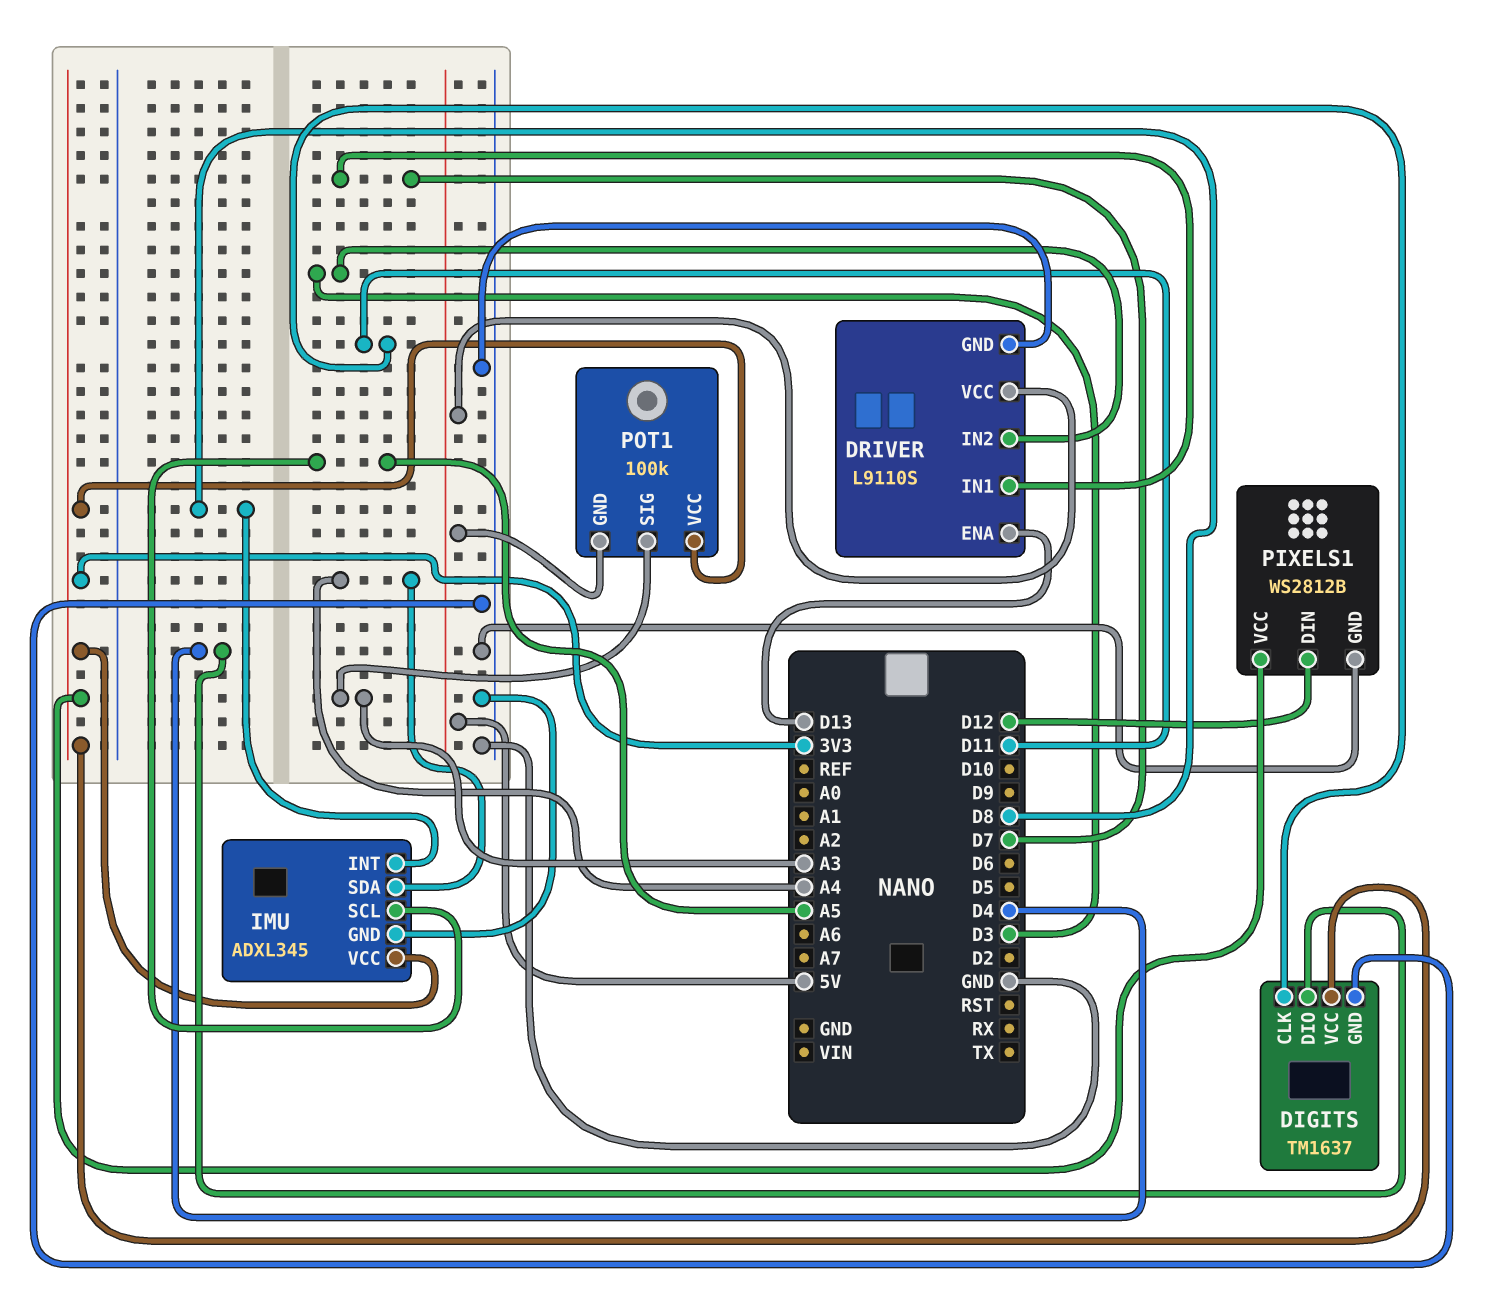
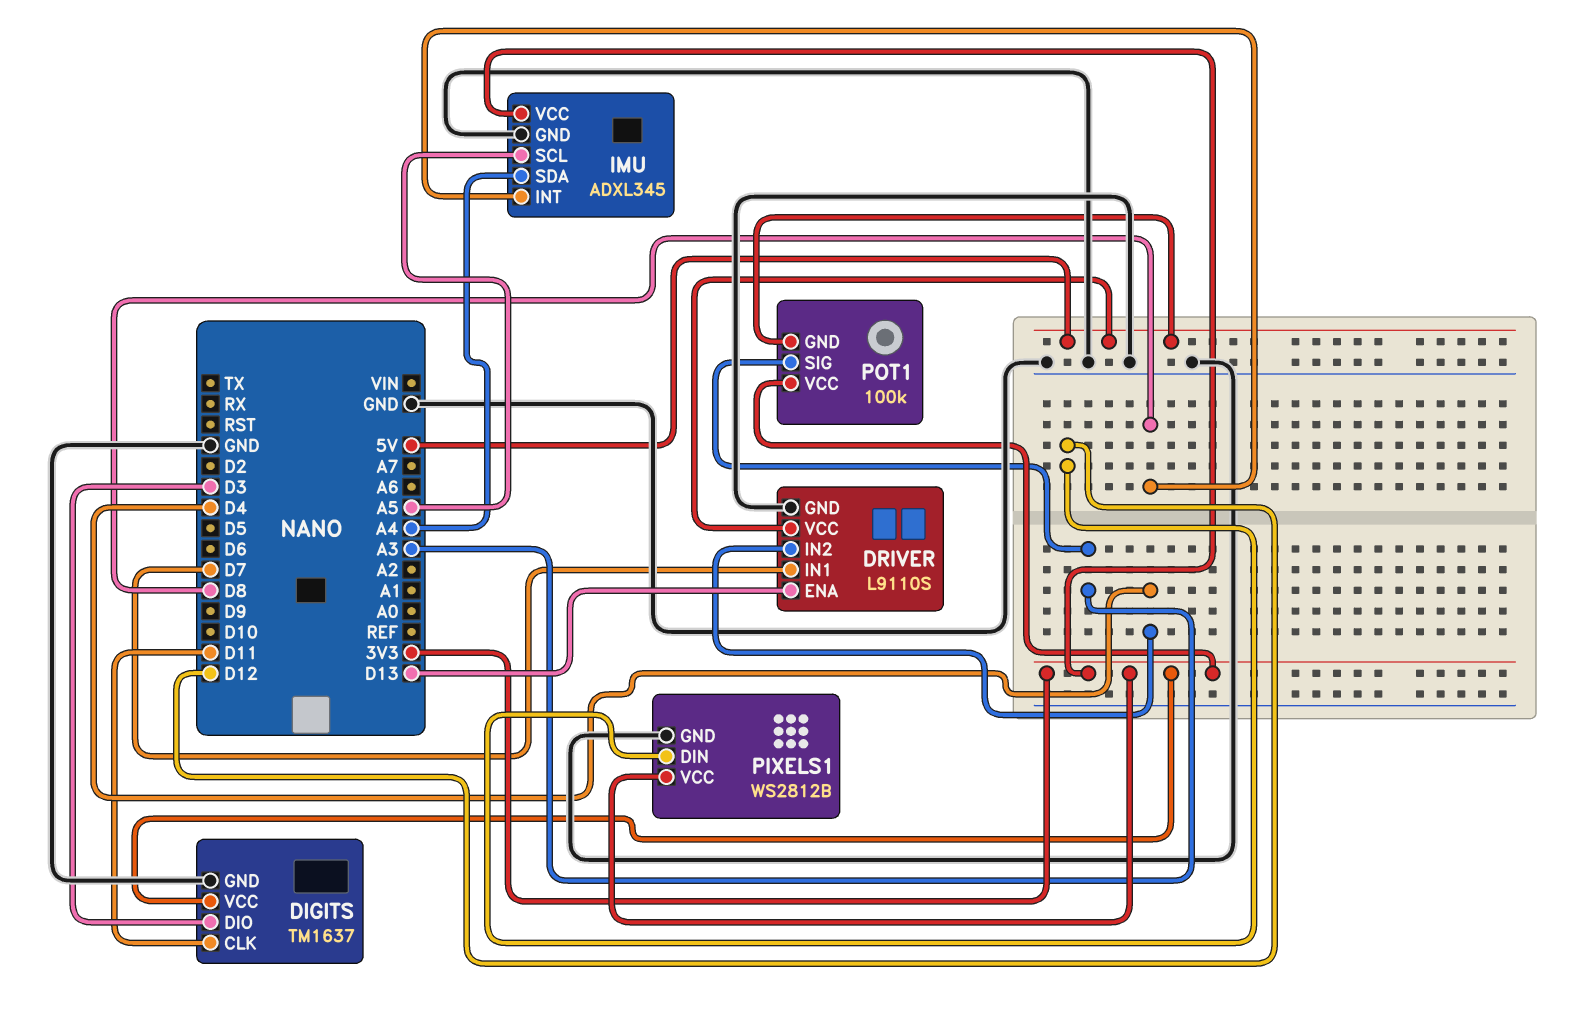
DIGITS pin DIO: D4 -> D3
DRIVER pin IN2: D3 -> D4

